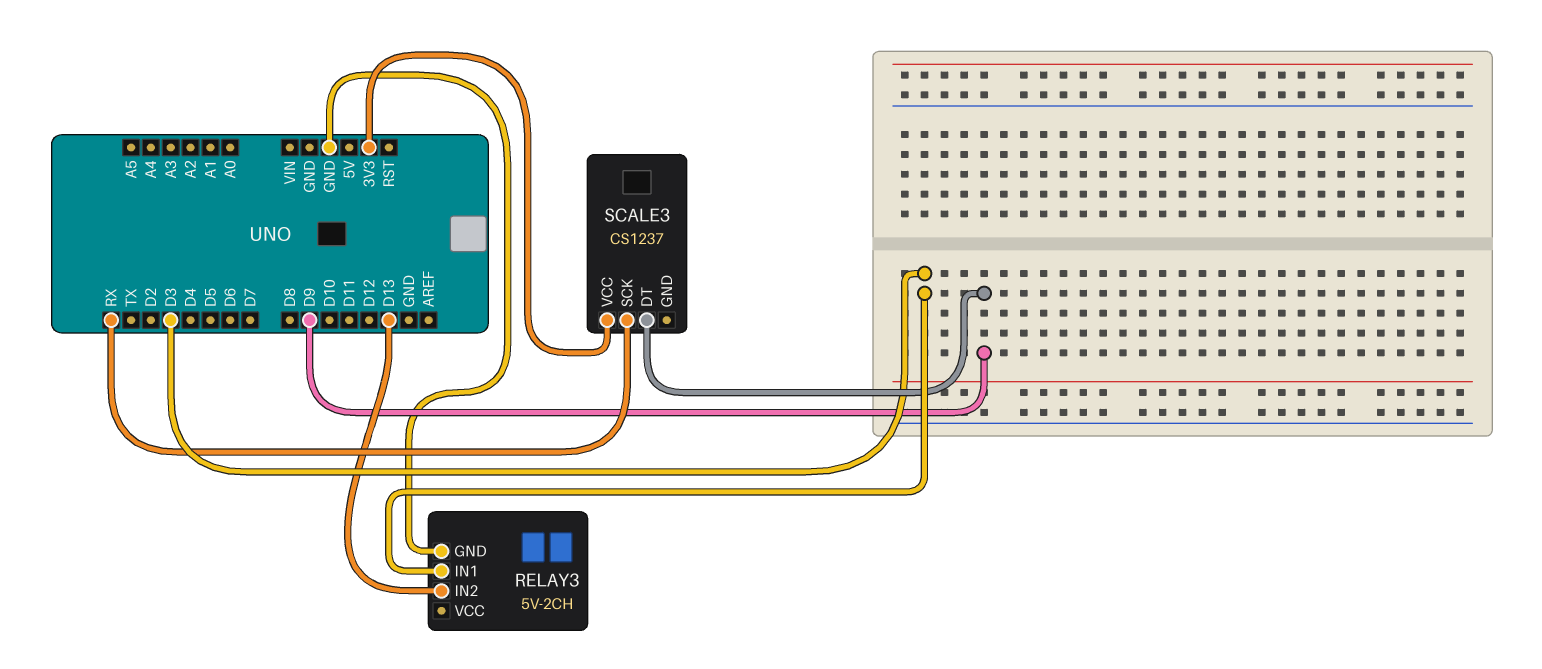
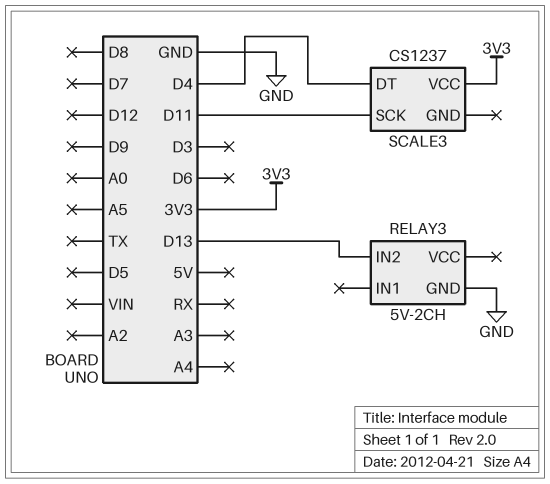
RELAY3 pin IN1: D3 -> none
SCALE3 pin DT: D9 -> D4
SCALE3 pin SCK: RX -> D11

